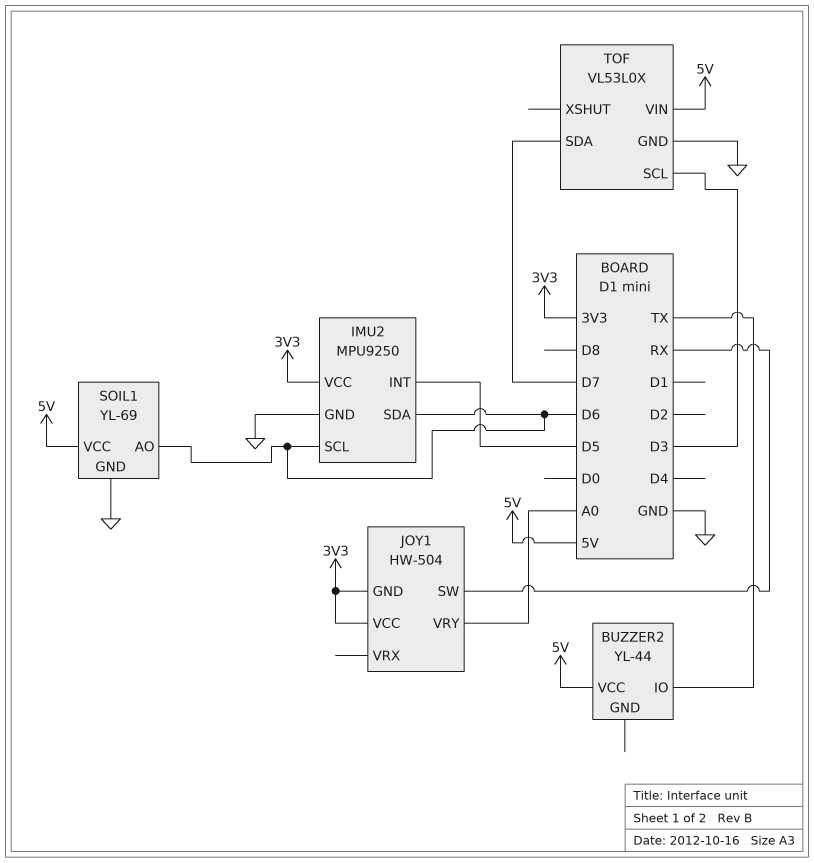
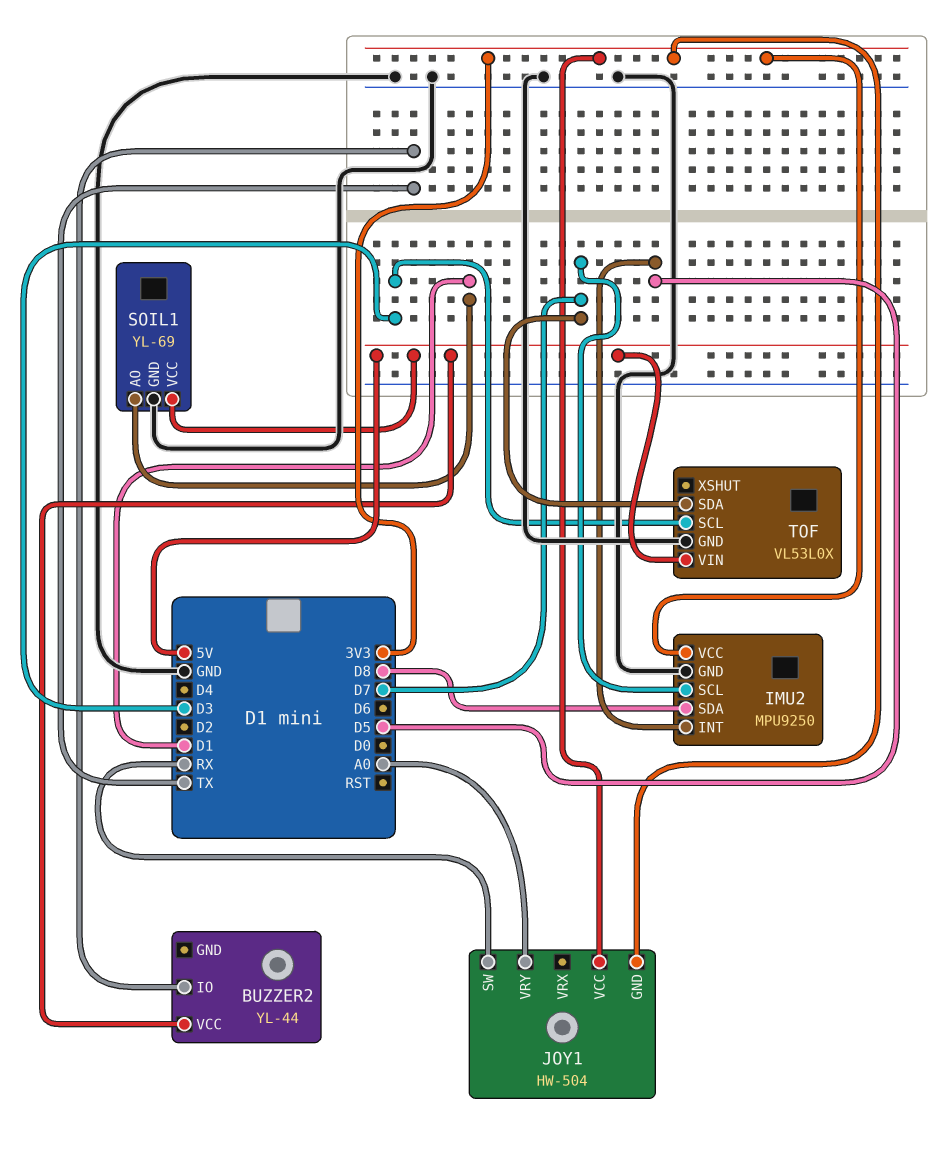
IMU2 pin SCL: D6 -> D7
IMU2 pin SDA: D6 -> D8
SOIL1 pin AO: D6 -> D1

